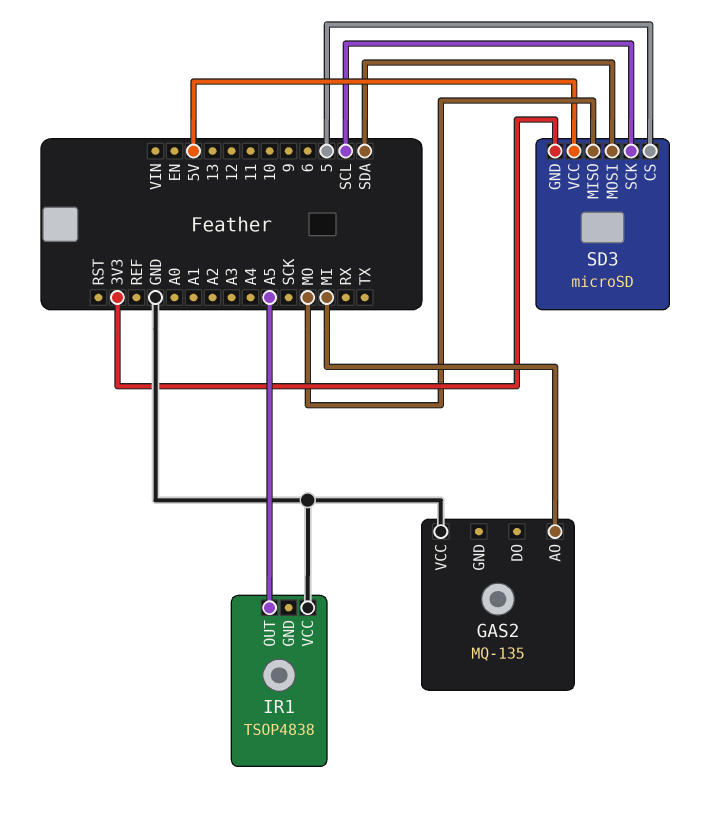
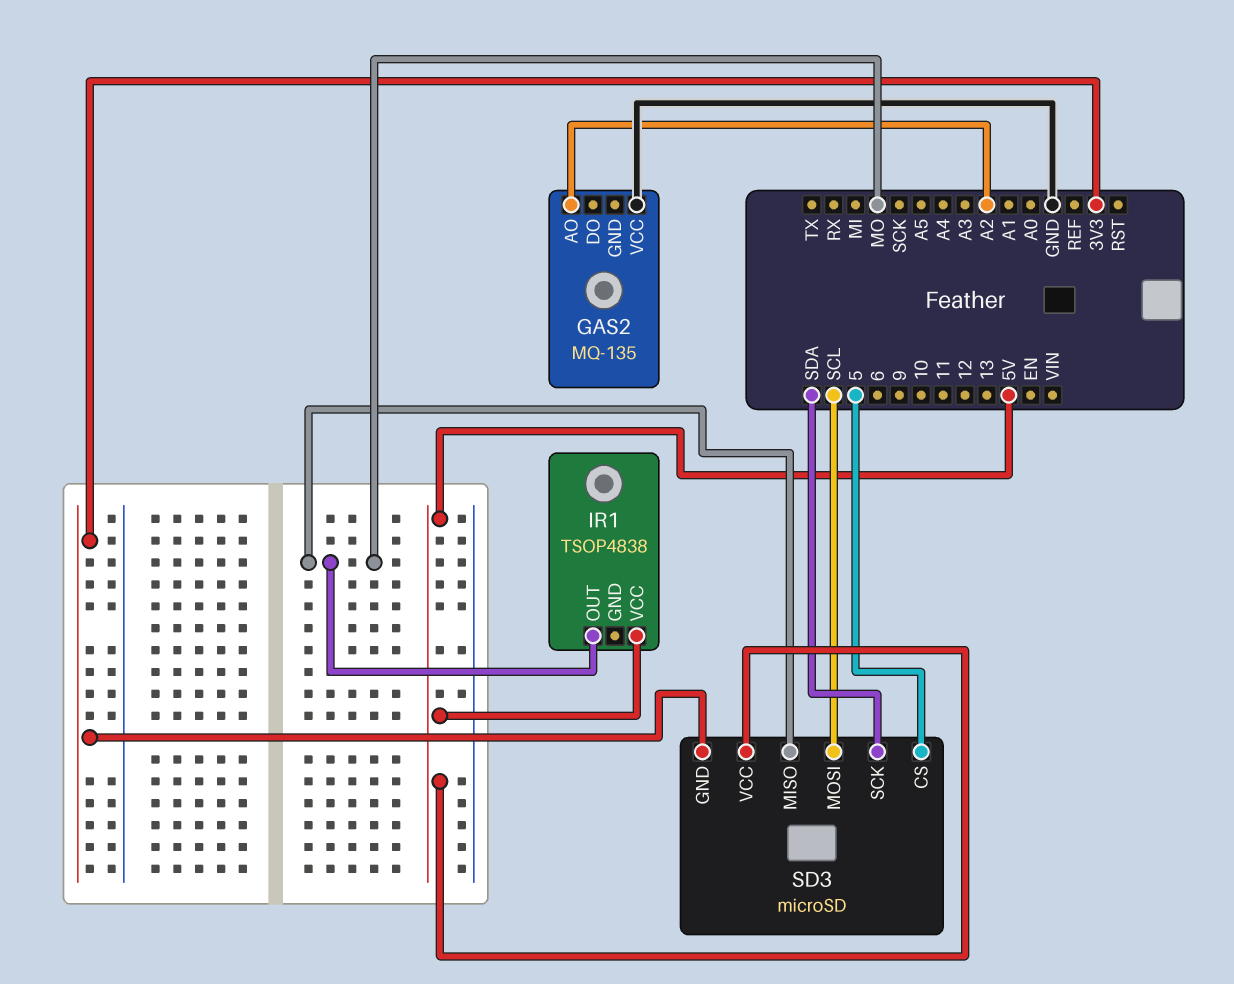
GAS2 pin AO: MI -> A2
IR1 pin OUT: A5 -> MO
IR1 pin VCC: GND -> 5V
SD3 pin MOSI: SDA -> SCL
SD3 pin SCK: SCL -> SDA

